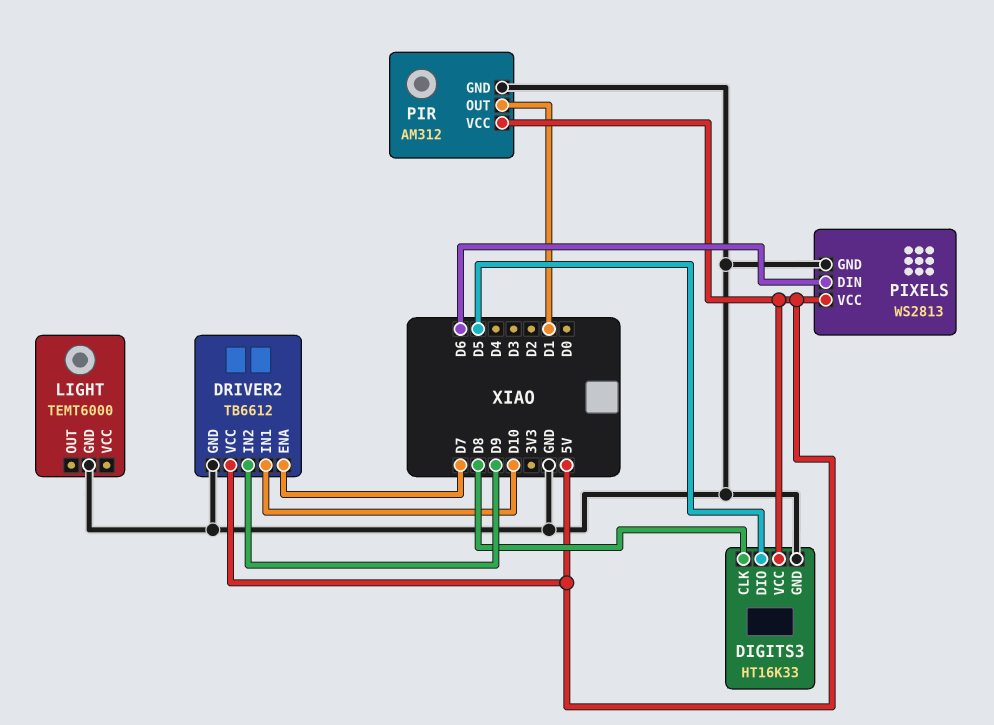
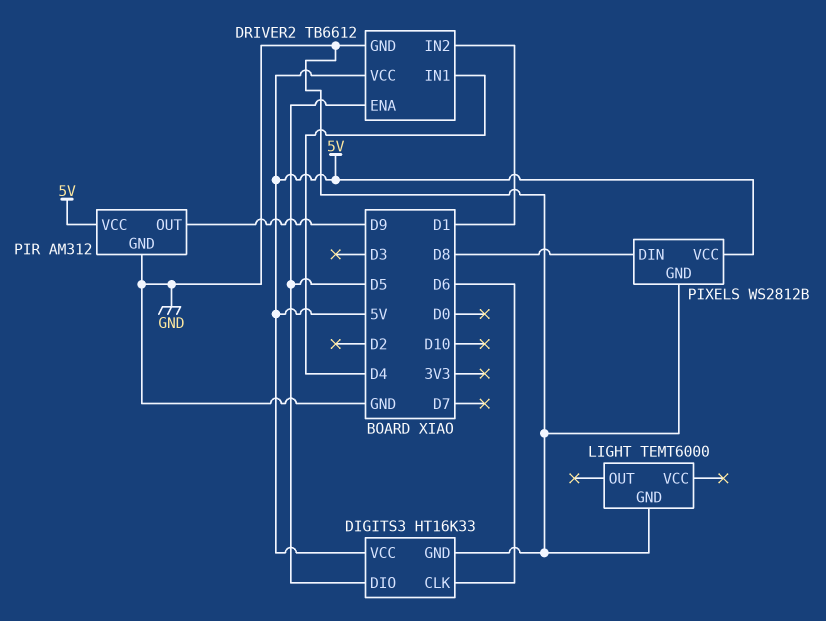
DIGITS3 pin CLK: D8 -> D6
DRIVER2 pin ENA: D7 -> D5
DRIVER2 pin IN1: D10 -> D4
DRIVER2 pin IN2: D9 -> D1
PIR pin OUT: D1 -> D9
PIXELS: WS2813 -> WS2812B
PIXELS pin DIN: D6 -> D8

